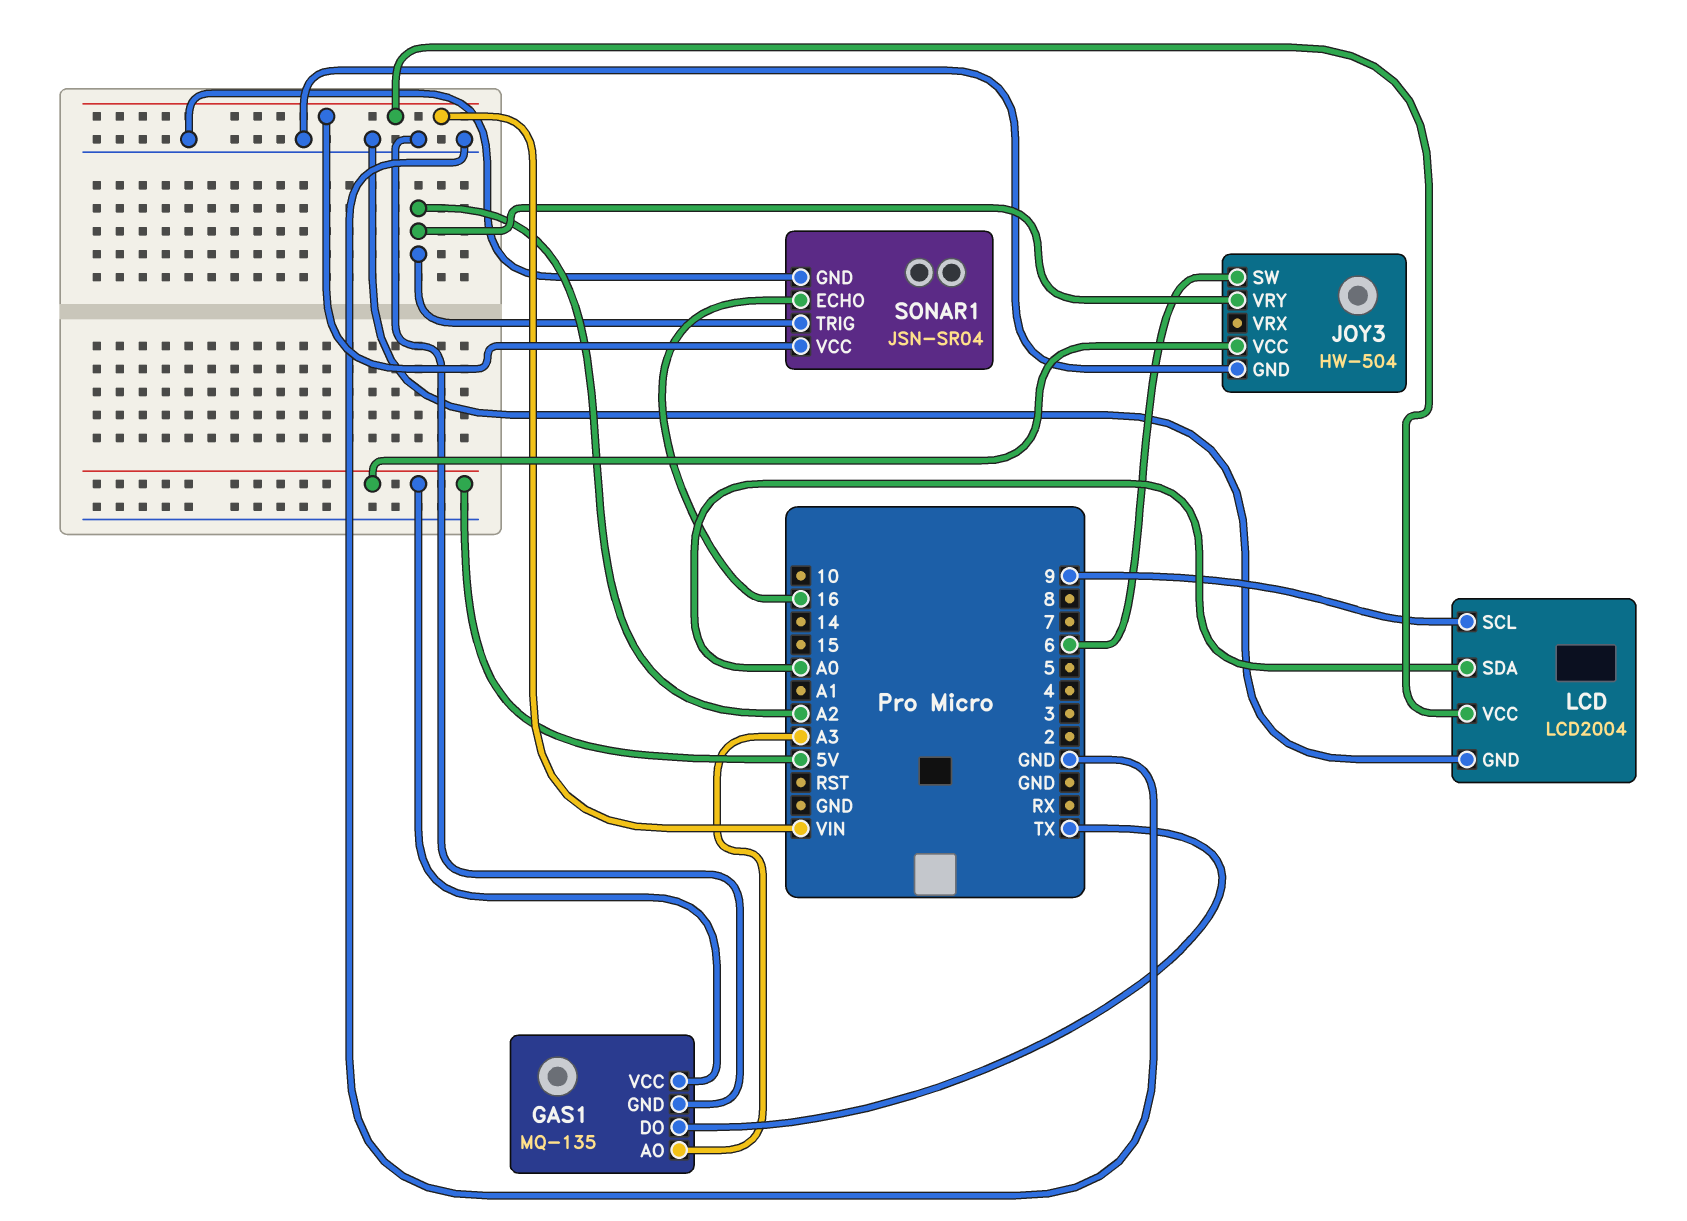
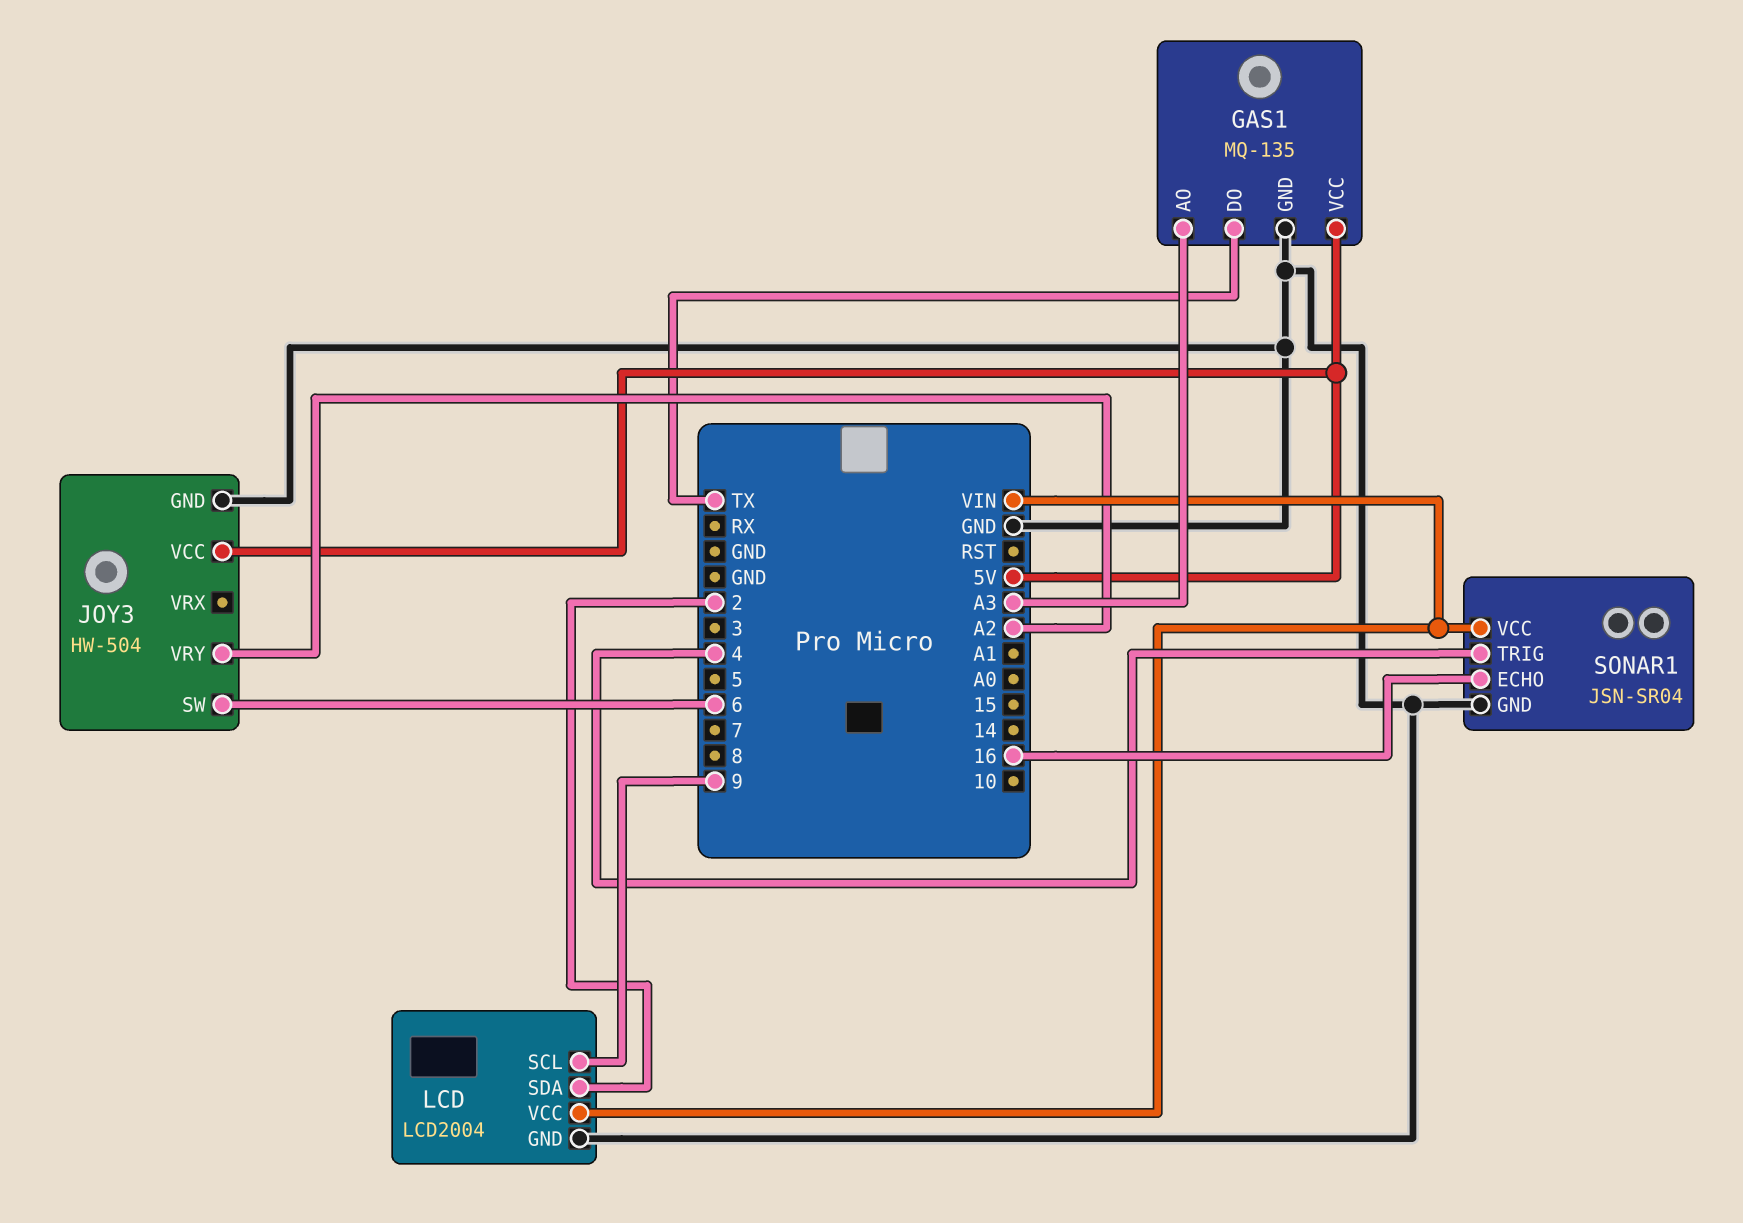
LCD pin SDA: A0 -> 2
SONAR1 pin TRIG: A2 -> 4

